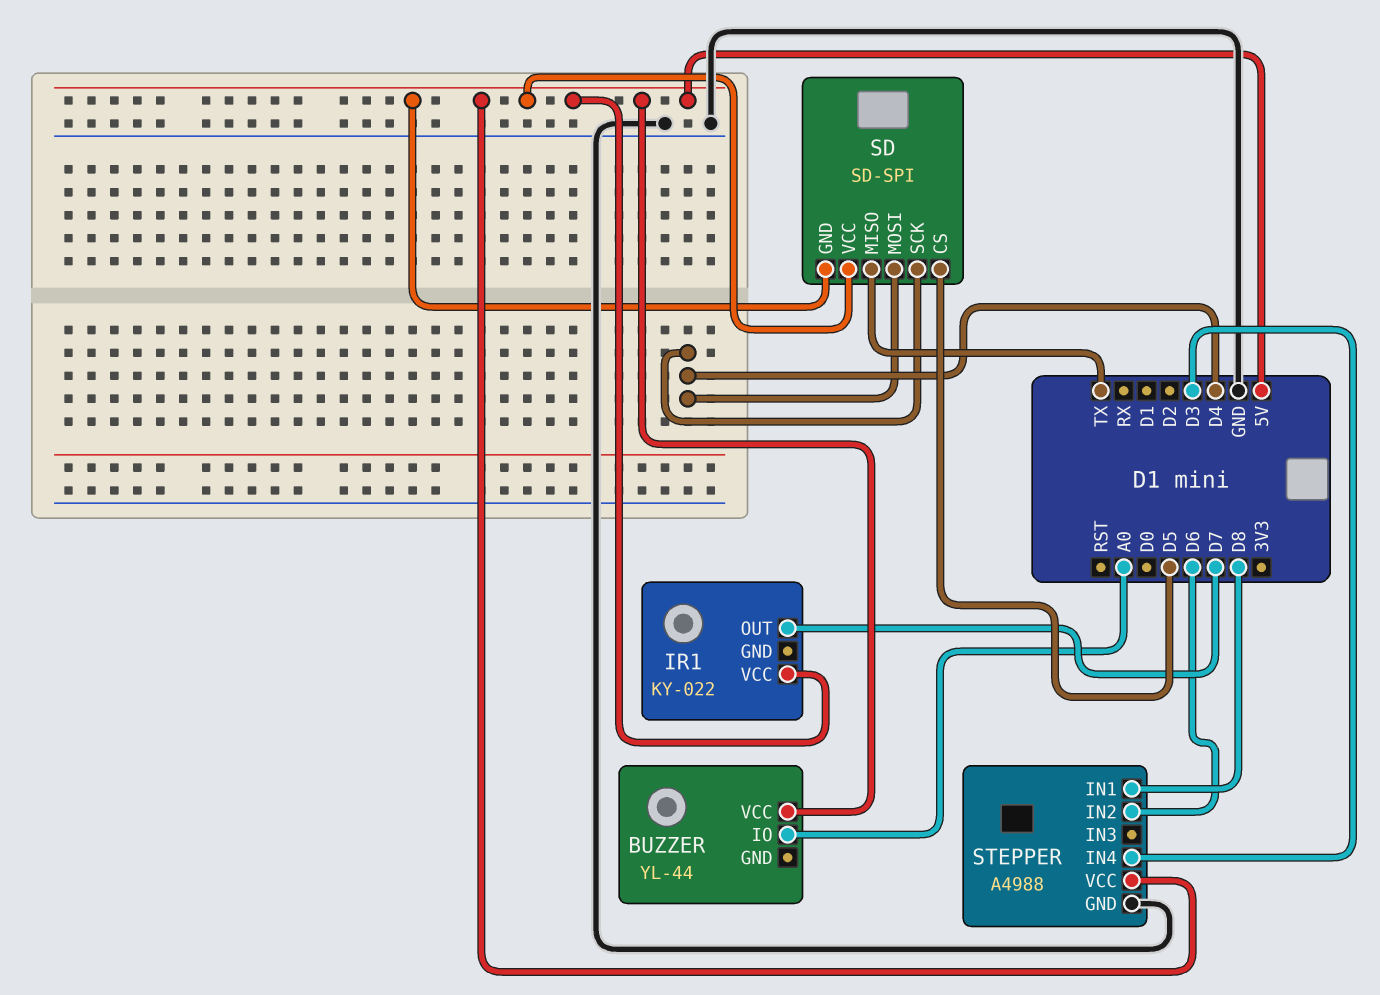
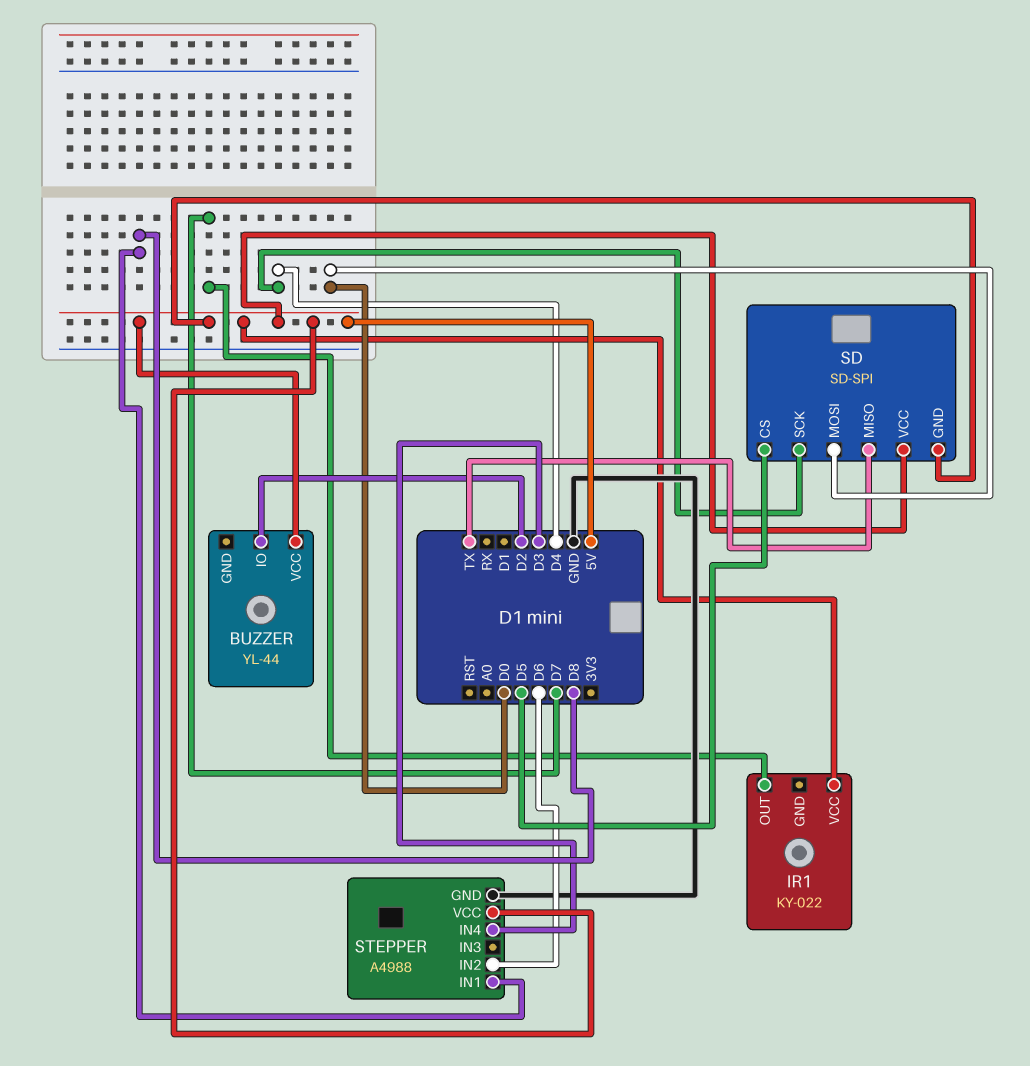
BUZZER pin IO: A0 -> D2
SD pin MOSI: D4 -> D0

